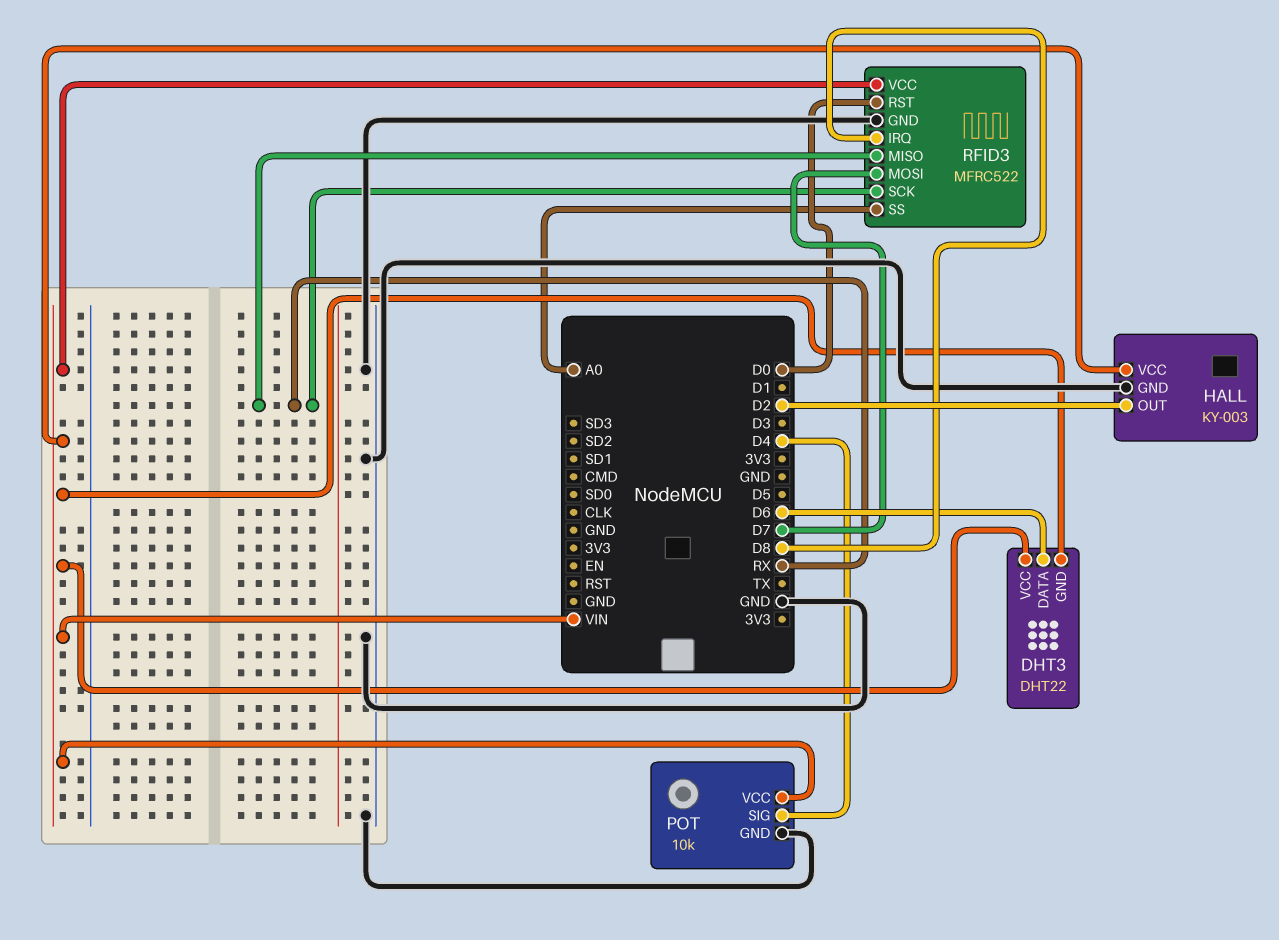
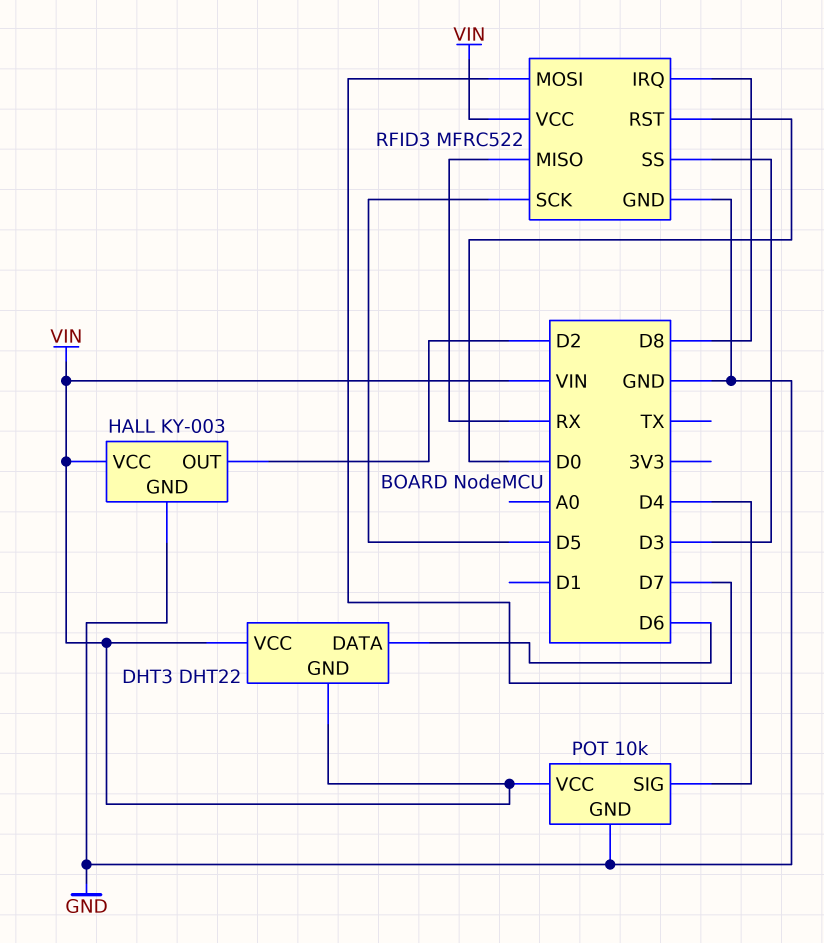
RFID3 pin SCK: RX -> D5
RFID3 pin SS: A0 -> D3

